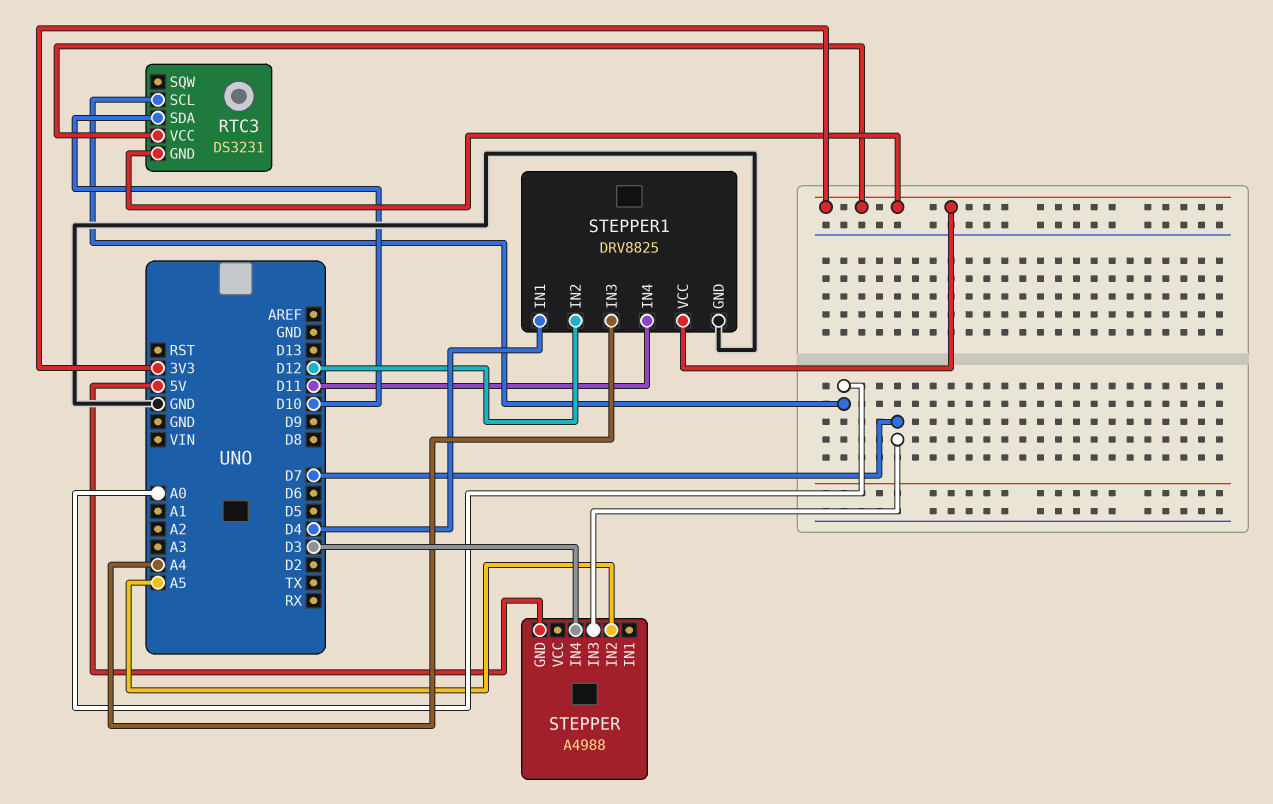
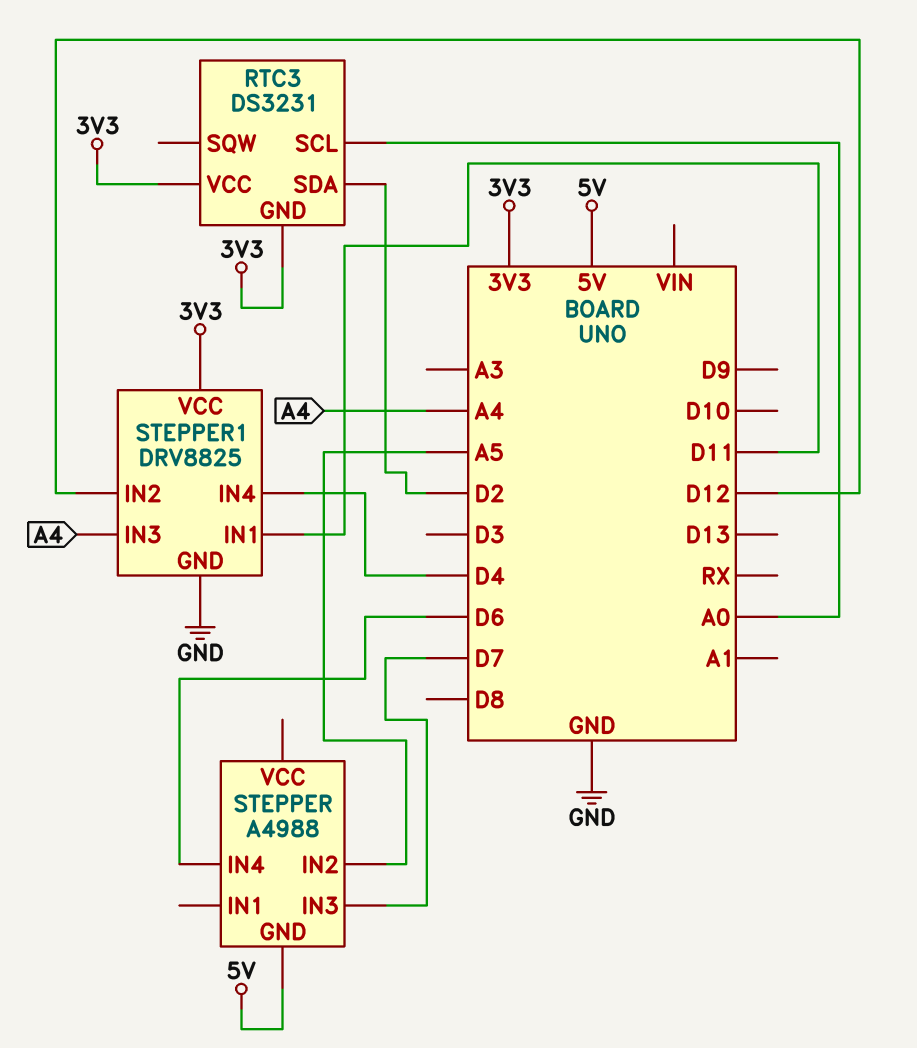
RTC3 pin SDA: D10 -> D2
STEPPER pin IN4: D3 -> D6
STEPPER1 pin IN1: D4 -> D11
STEPPER1 pin IN4: D11 -> D4

